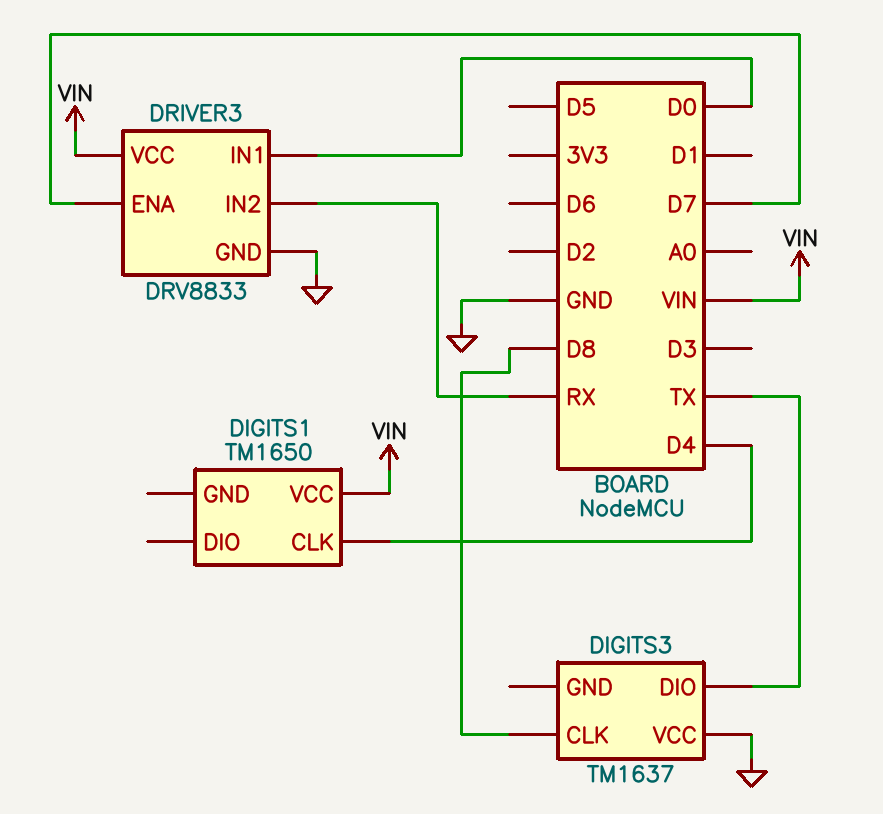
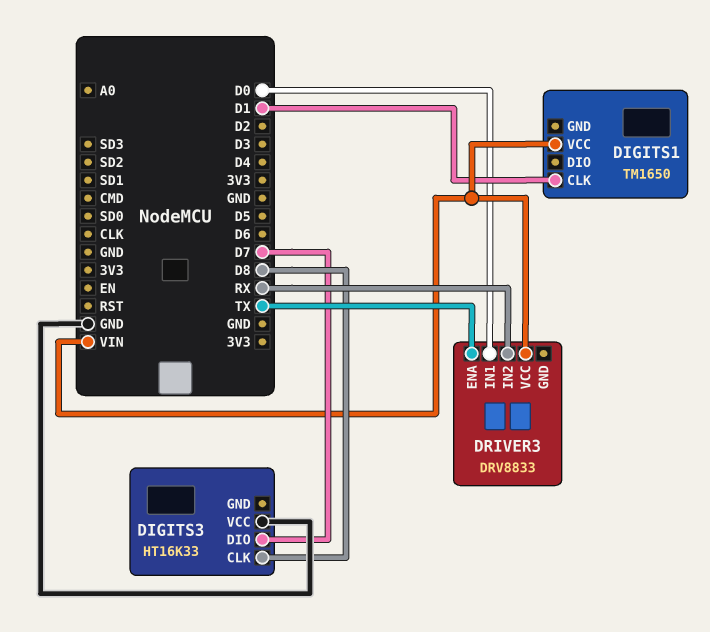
DIGITS1 pin CLK: D4 -> D1
DIGITS3: TM1637 -> HT16K33
DIGITS3 pin DIO: TX -> D7
DRIVER3 pin ENA: D7 -> TX
DRIVER3 pin GND: GND -> none

